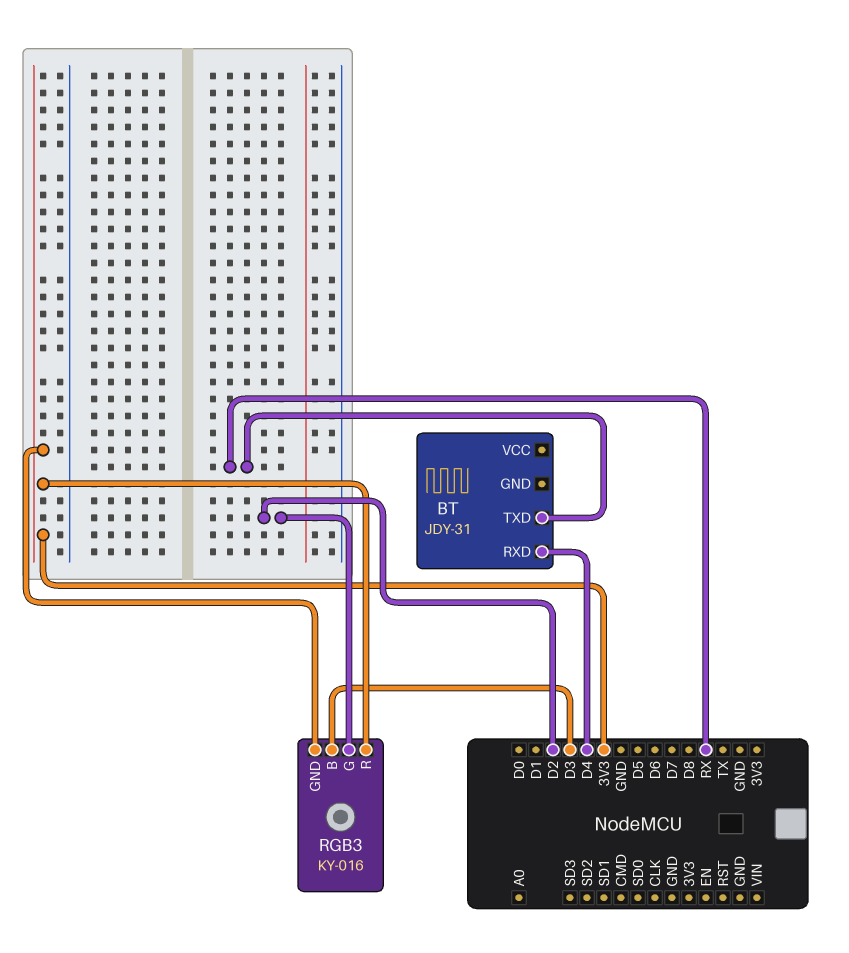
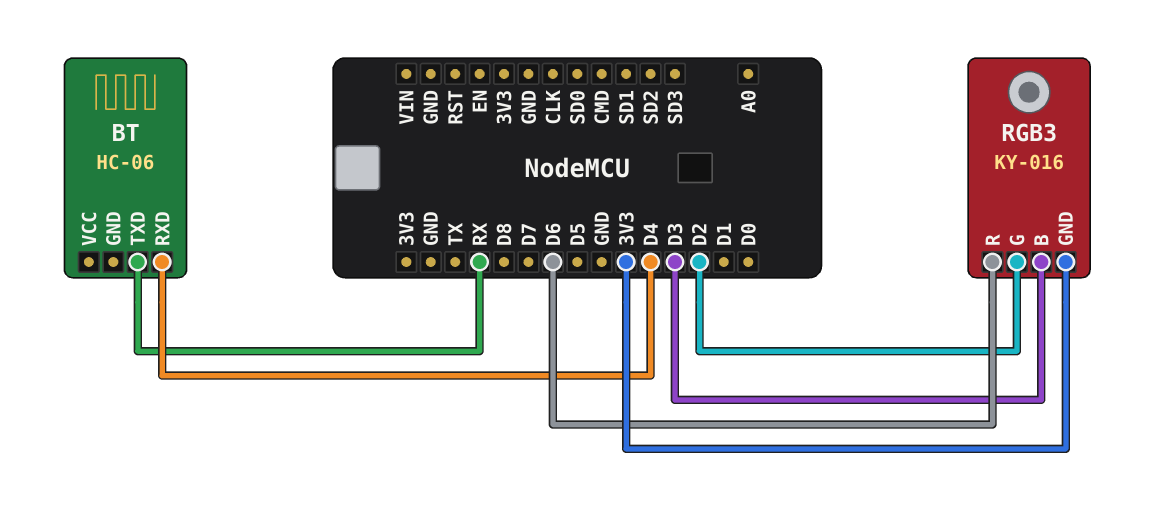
BT: JDY-31 -> HC-06
RGB3 pin R: 3V3 -> D6

